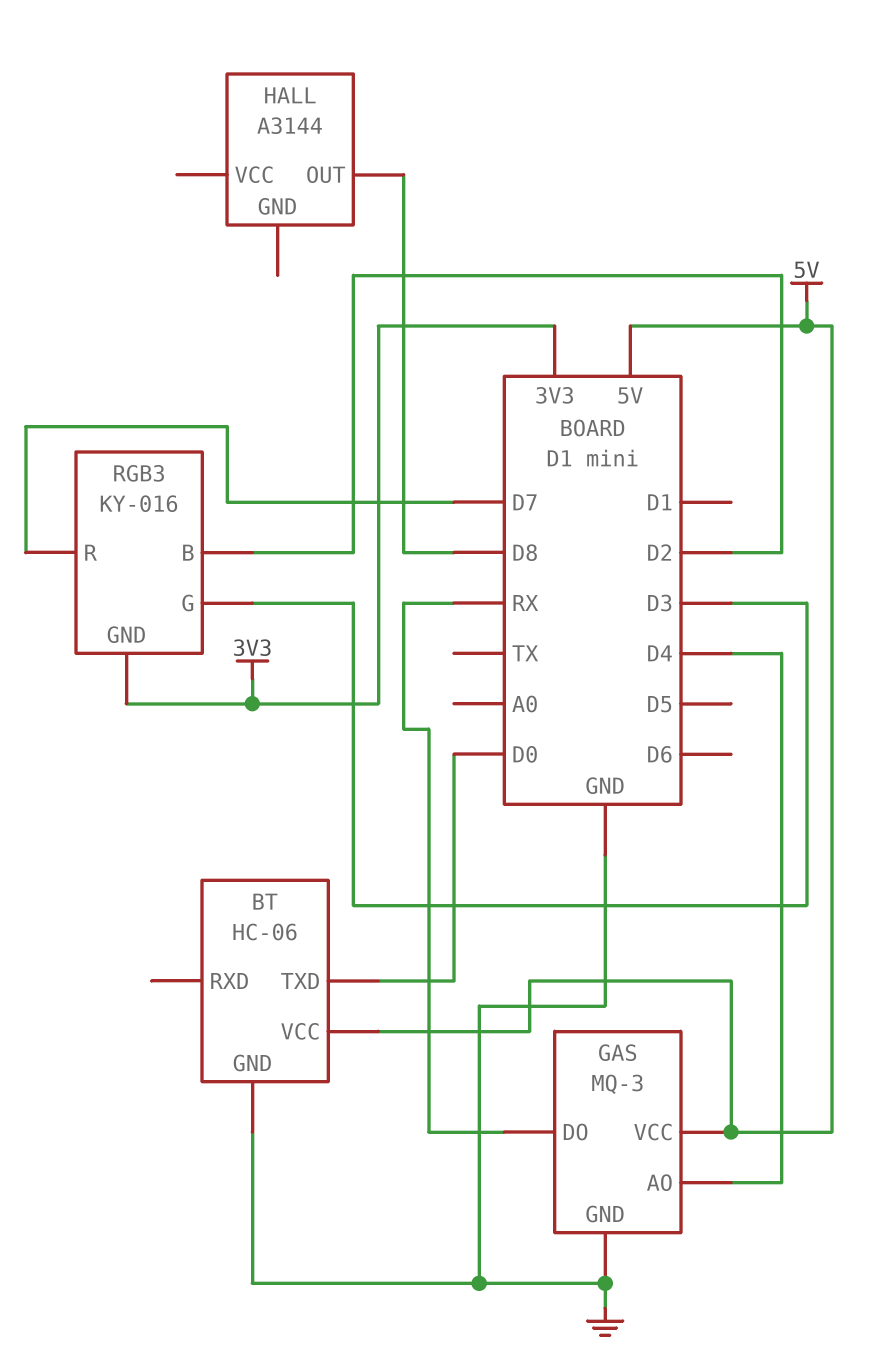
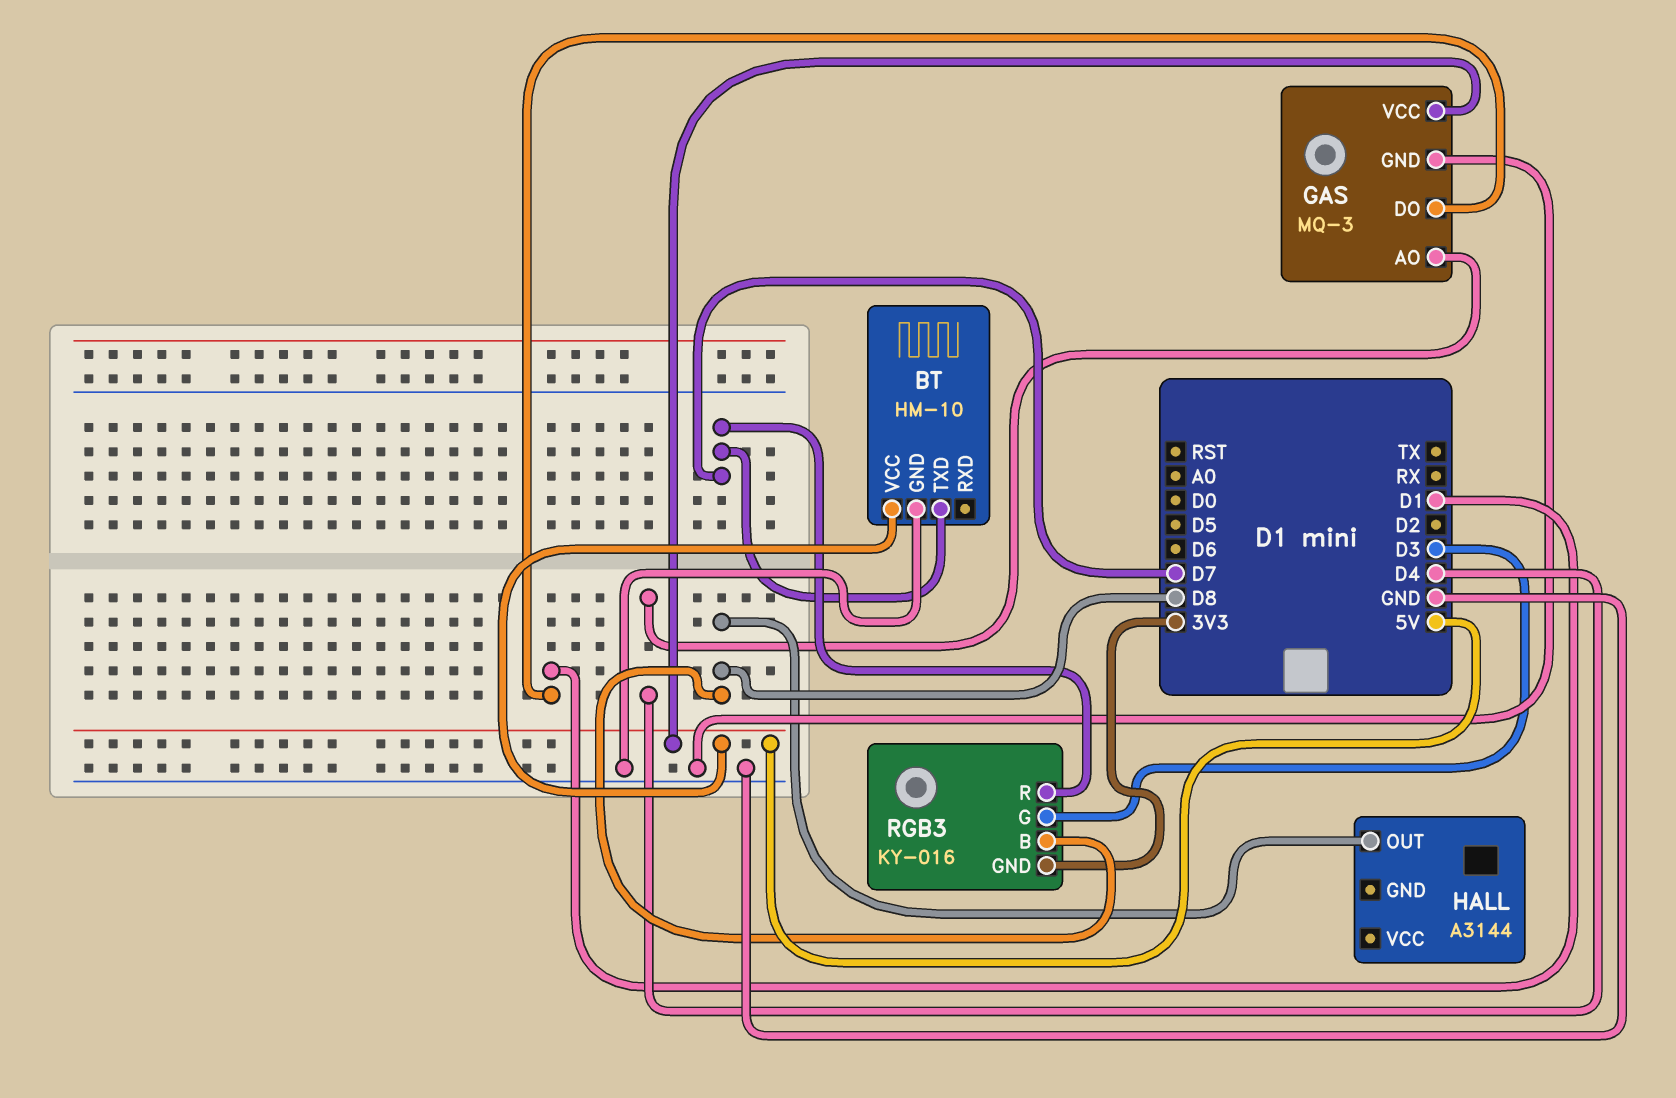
BT: HC-06 -> HM-10
BT pin TXD: D0 -> D7
GAS pin DO: RX -> D1
RGB3 pin B: D2 -> D8

